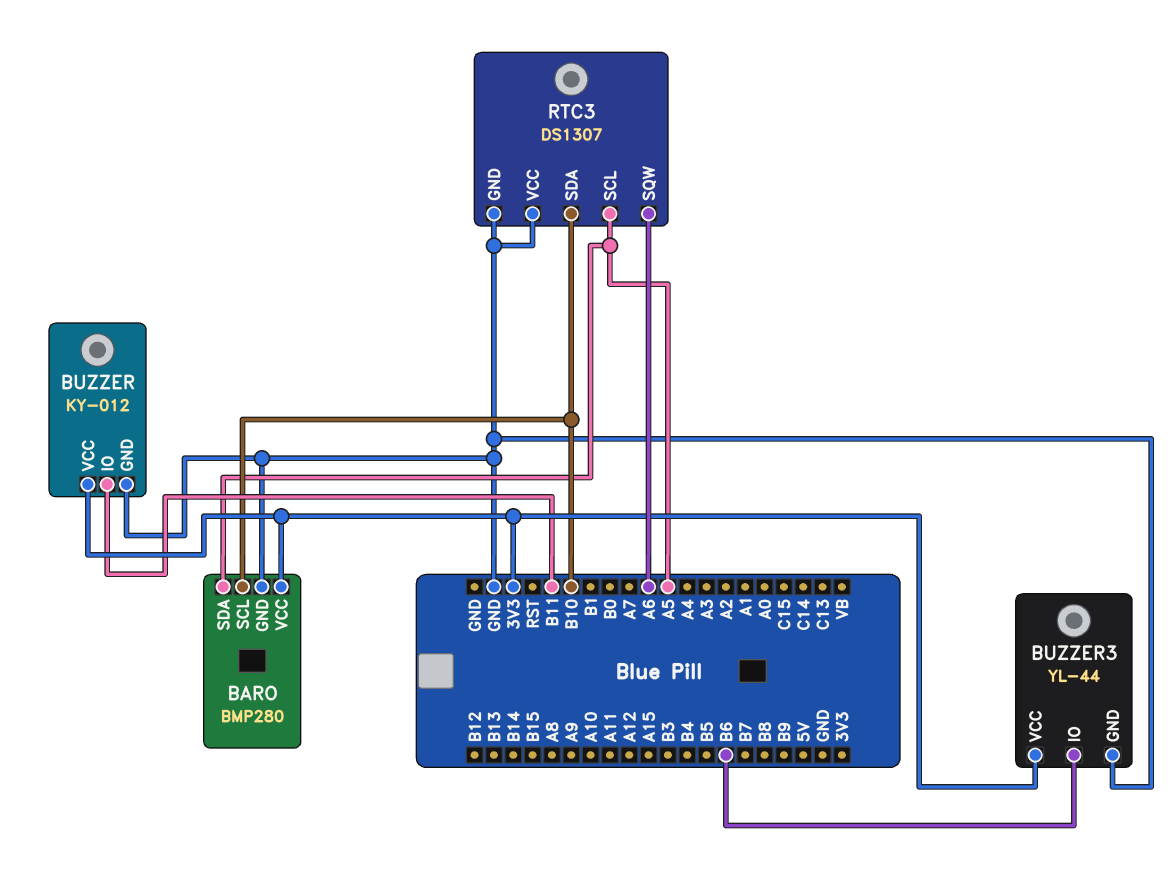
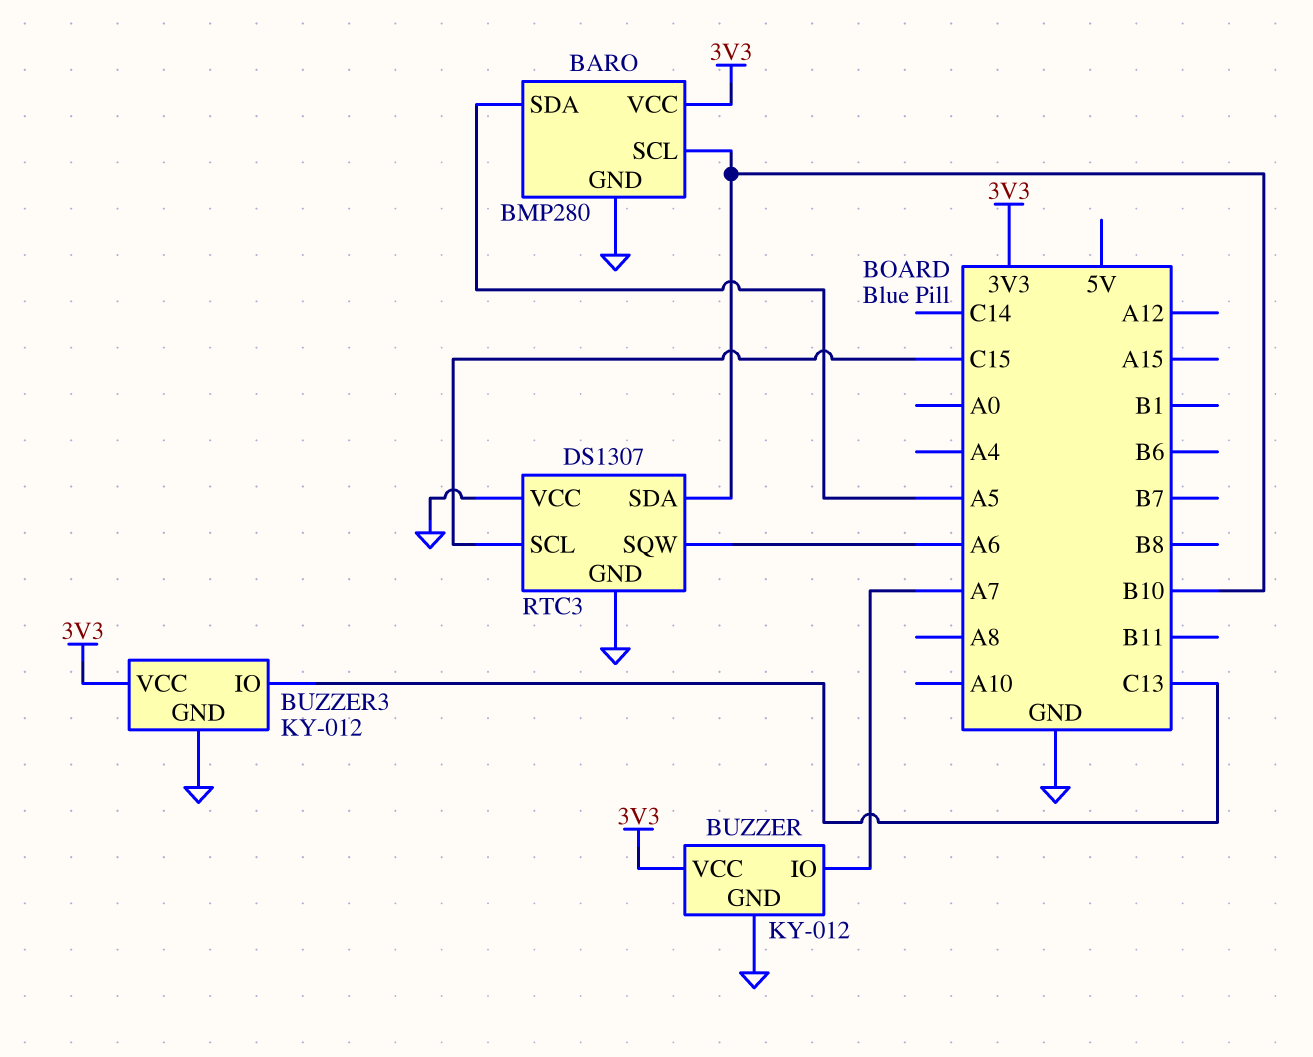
BUZZER pin IO: B11 -> A7
BUZZER3: YL-44 -> KY-012
BUZZER3 pin IO: B6 -> C13
RTC3 pin SCL: A5 -> C15

